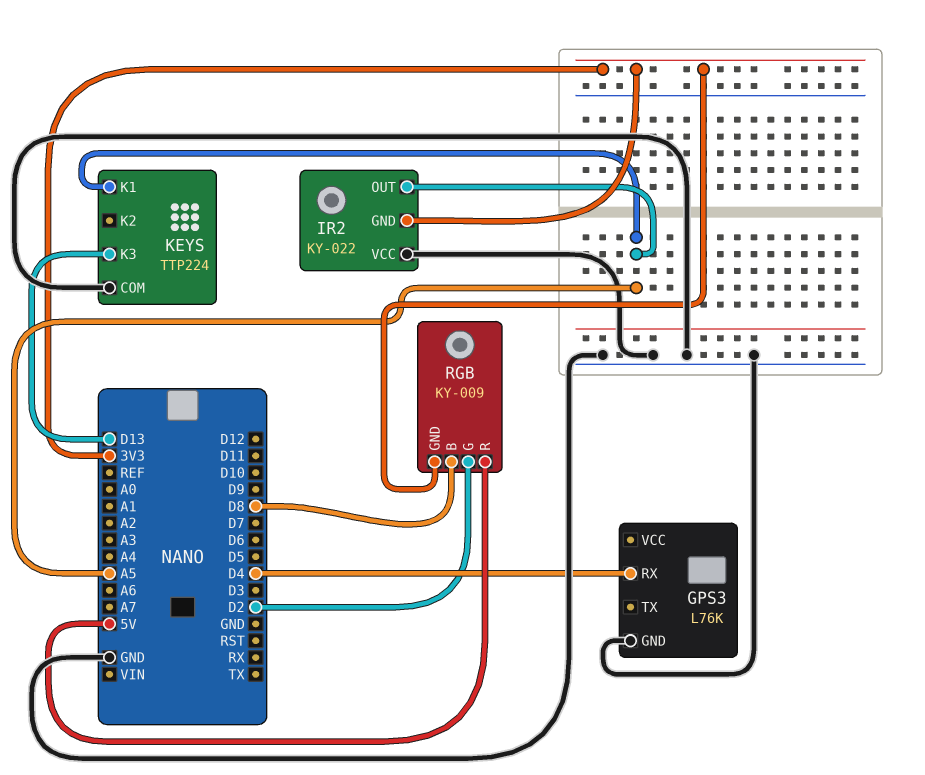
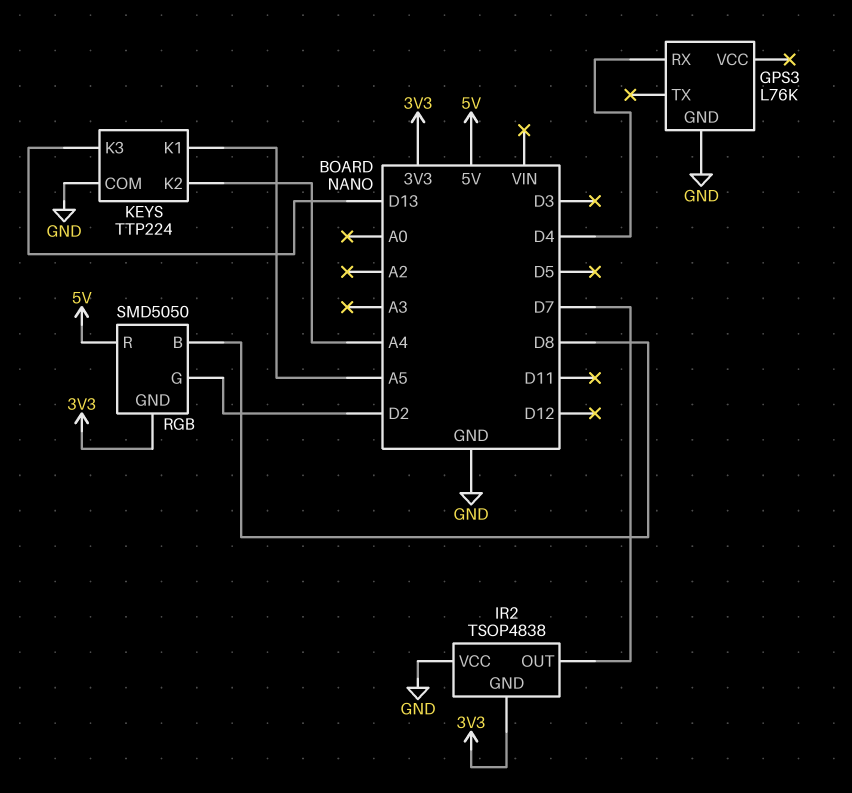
IR2: KY-022 -> TSOP4838
IR2 pin OUT: A5 -> D7
KEYS pin K2: none -> A4
RGB: KY-009 -> SMD5050

